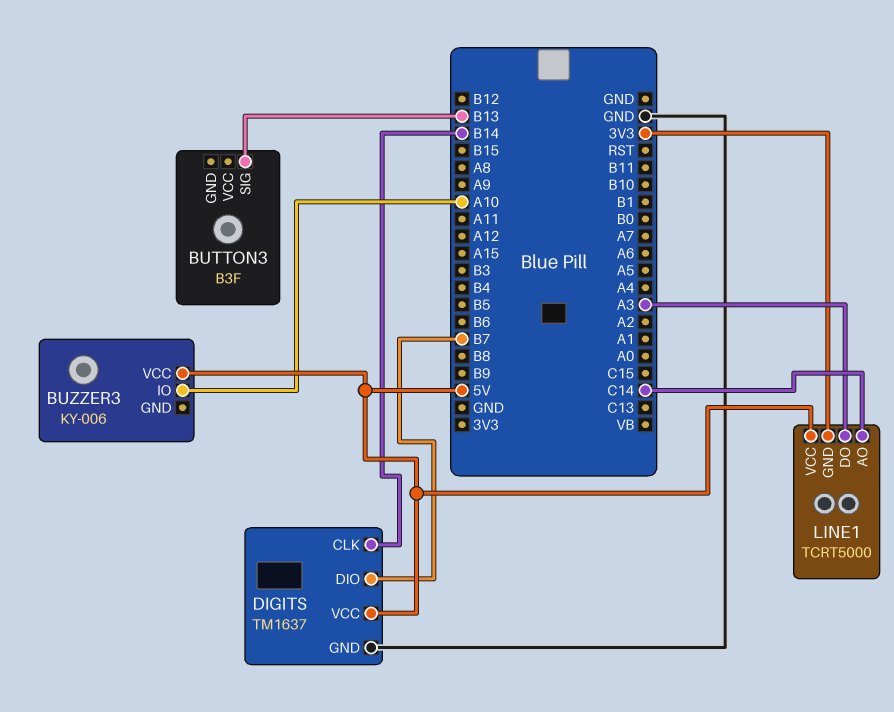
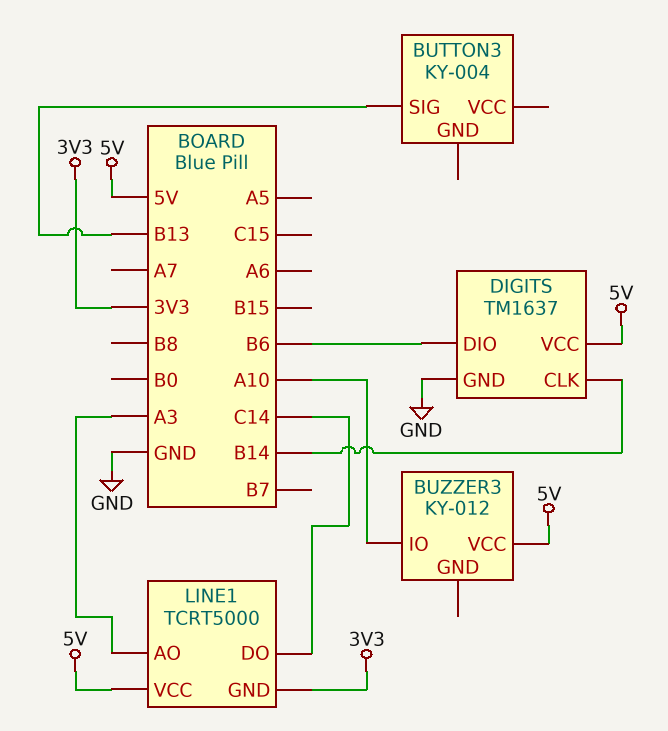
BUTTON3: B3F -> KY-004
BUZZER3: KY-006 -> KY-012
DIGITS pin DIO: B7 -> B6
LINE1 pin AO: C14 -> A3
LINE1 pin DO: A3 -> C14

